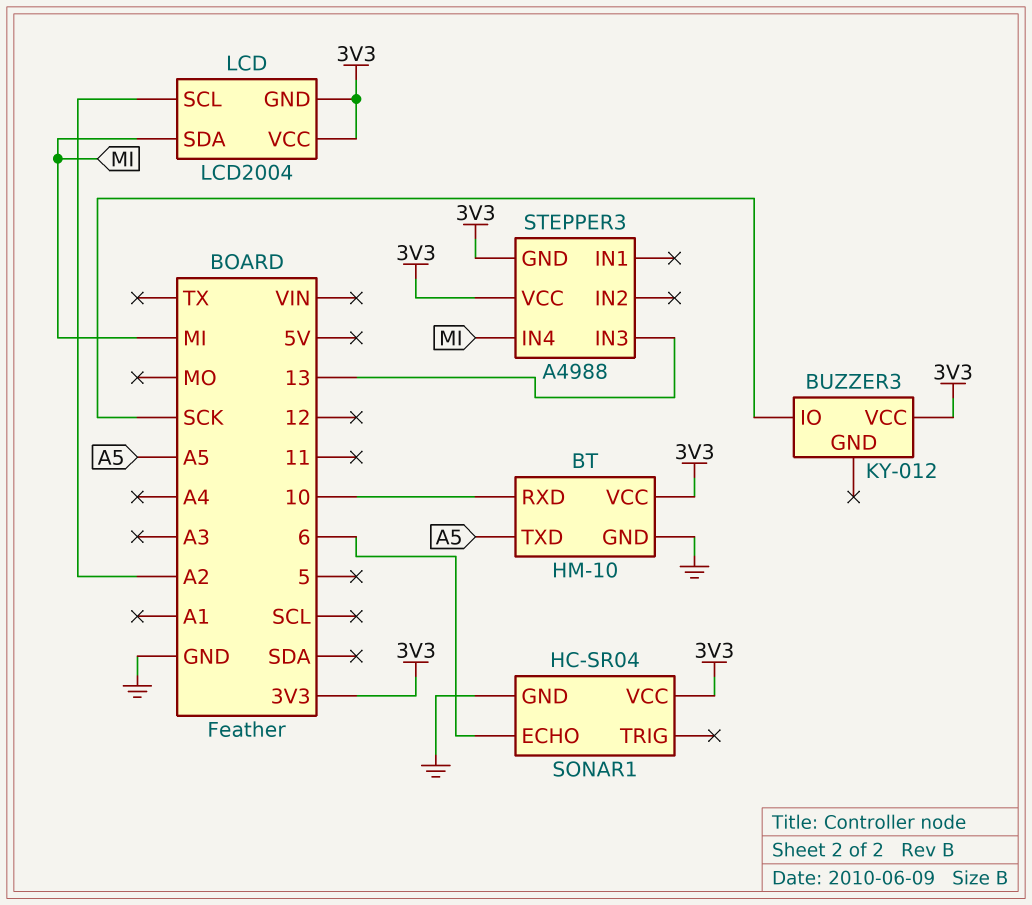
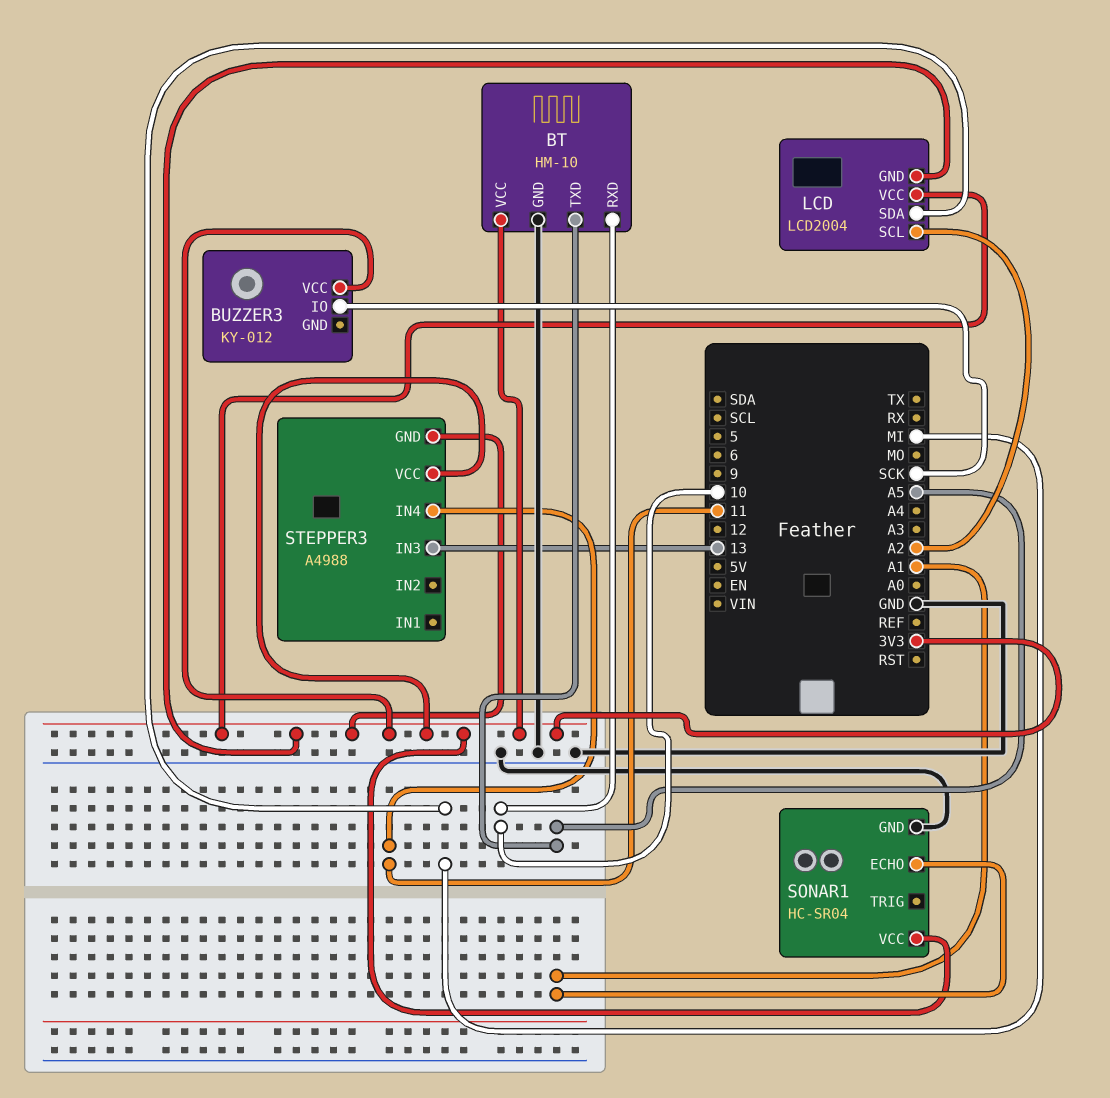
SONAR1 pin ECHO: 6 -> A1
STEPPER3 pin IN4: MI -> 11

